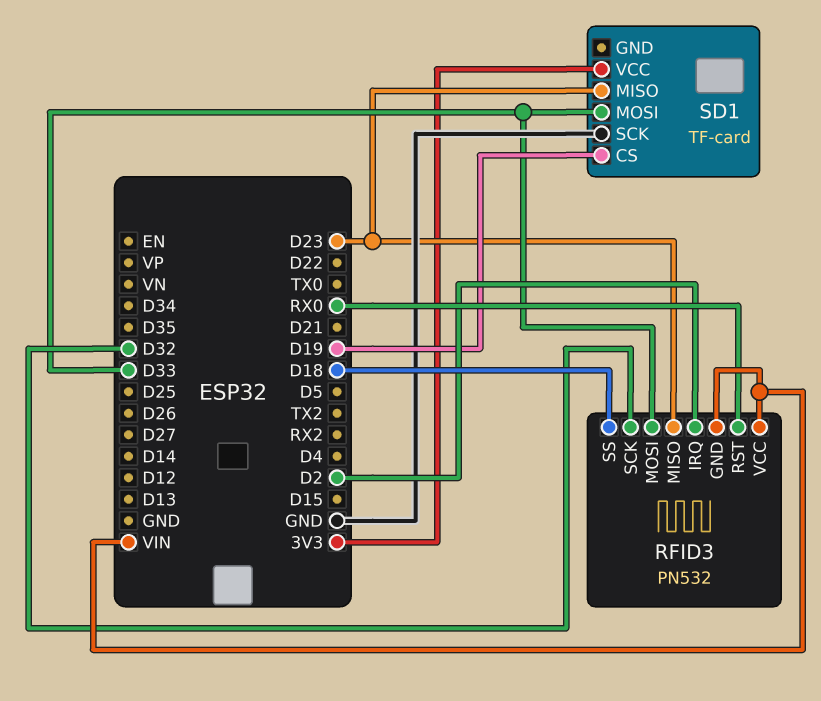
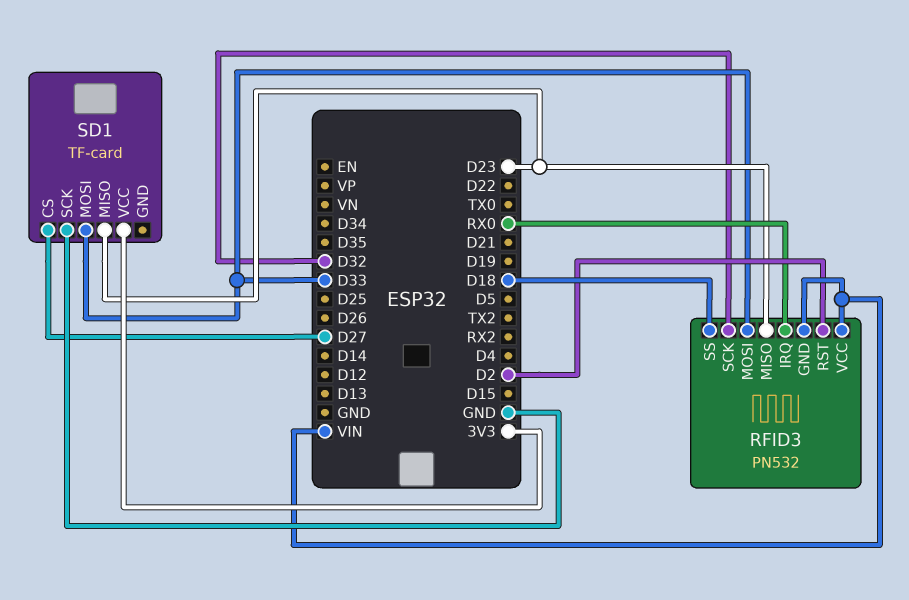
RFID3 pin IRQ: D2 -> RX0
RFID3 pin RST: RX0 -> D2
SD1 pin CS: D19 -> D27

